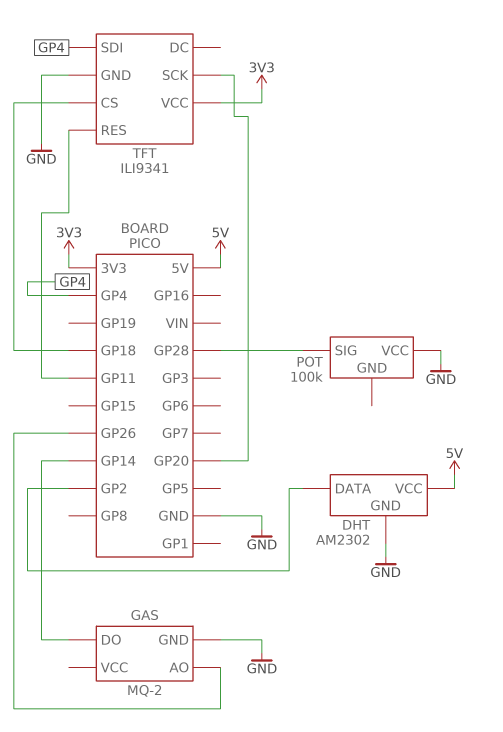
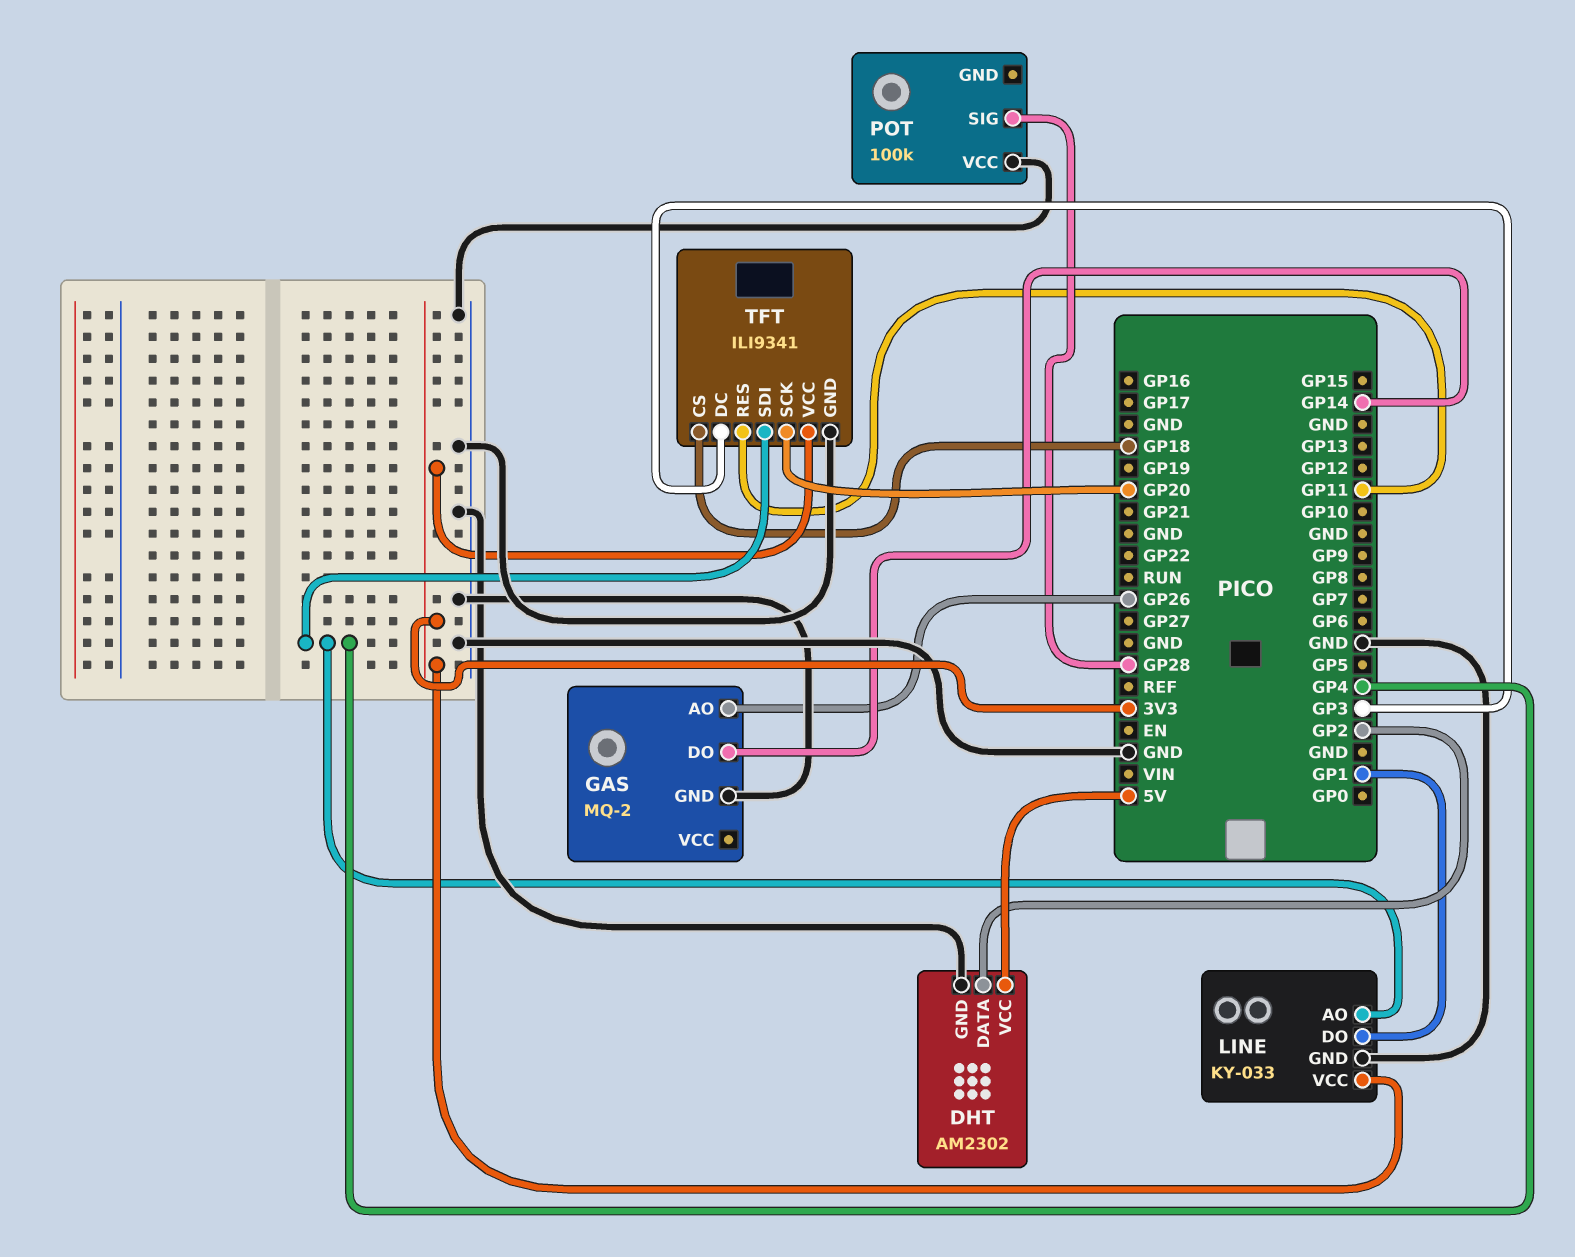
LINE: none -> KY-033
LINE pin AO: none -> GP4
LINE pin DO: none -> GP1
LINE pin GND: none -> GND
LINE pin VCC: none -> 3V3
TFT pin DC: none -> GP3

